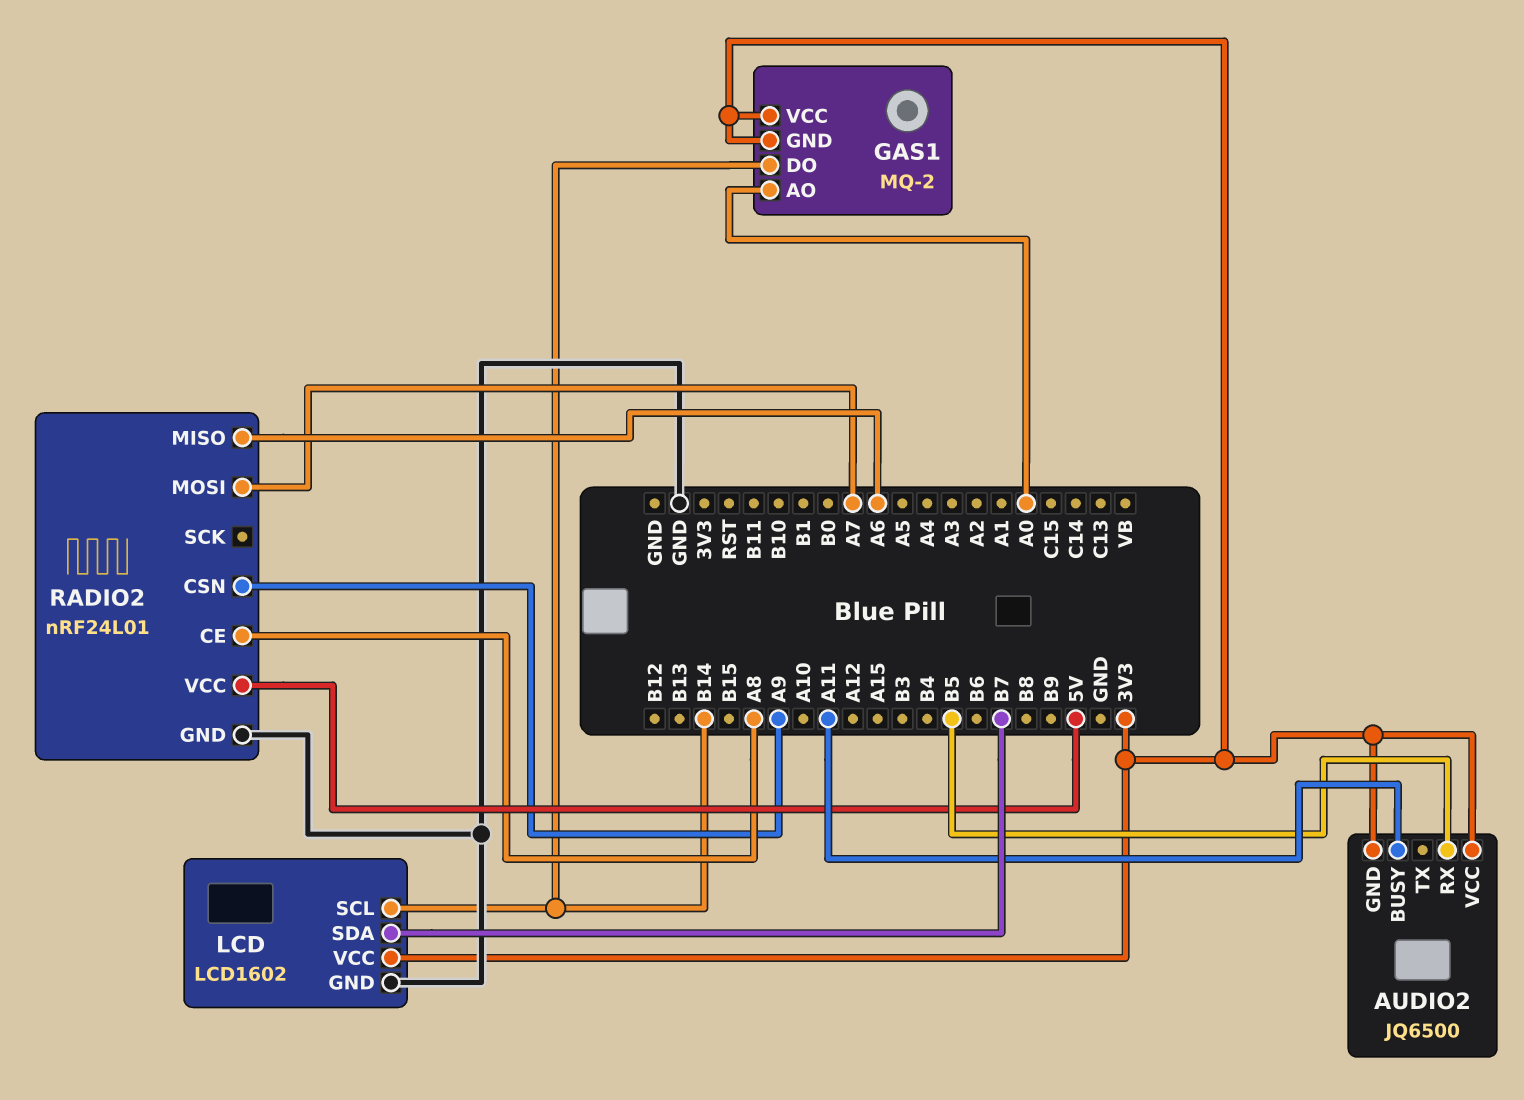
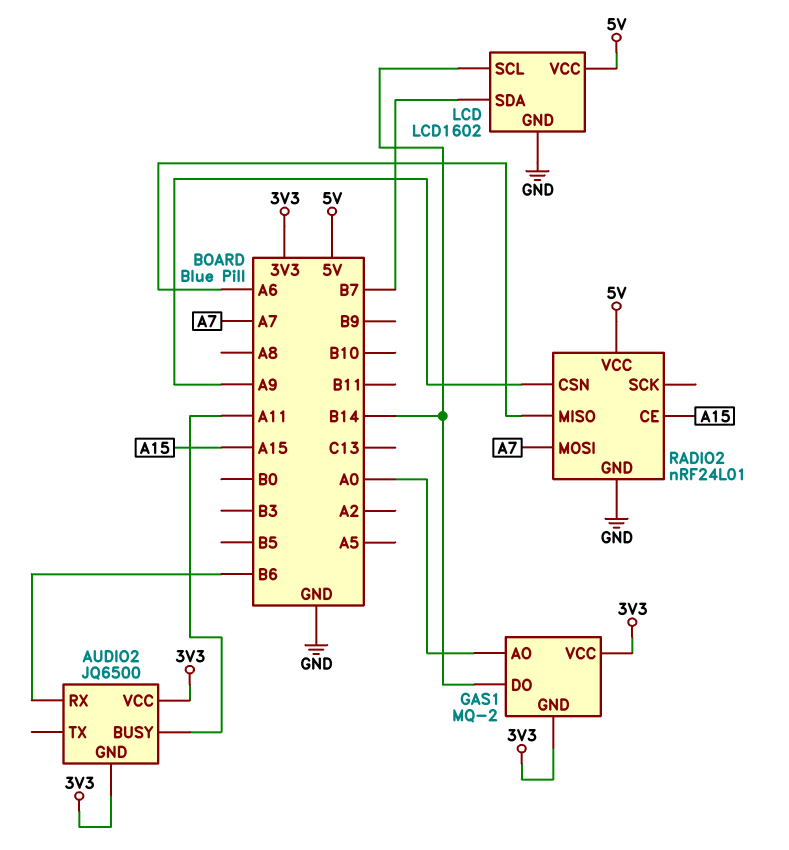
AUDIO2 pin RX: B5 -> B6
LCD pin VCC: 3V3 -> 5V
RADIO2 pin CE: A8 -> A15

